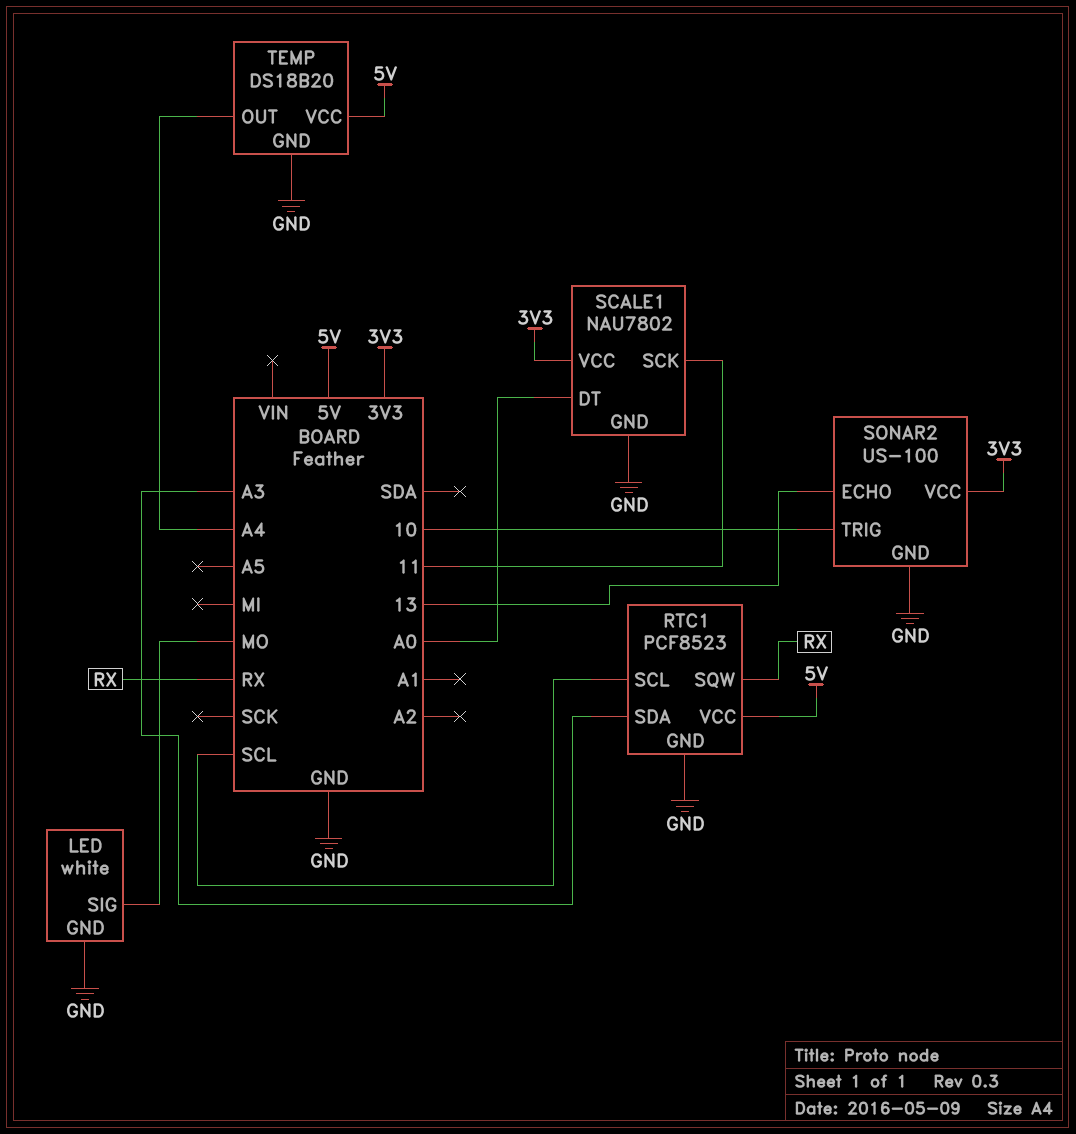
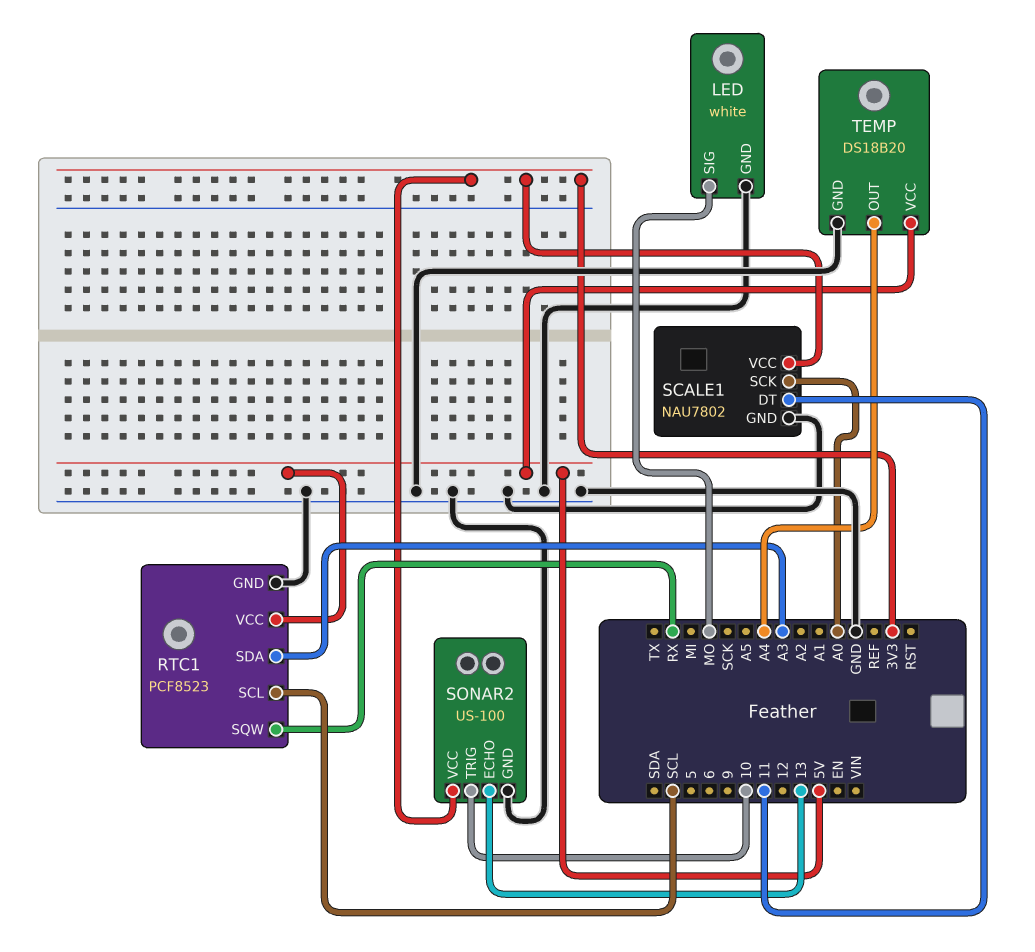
SCALE1 pin DT: A0 -> 11
SCALE1 pin SCK: 11 -> A0

